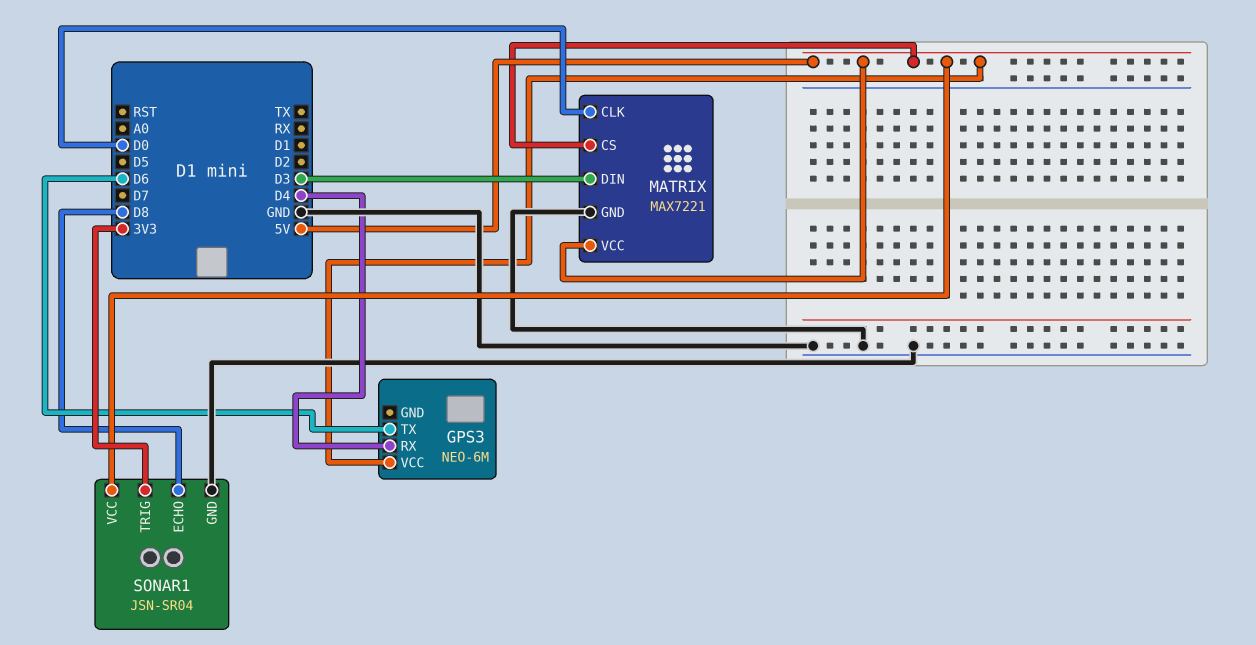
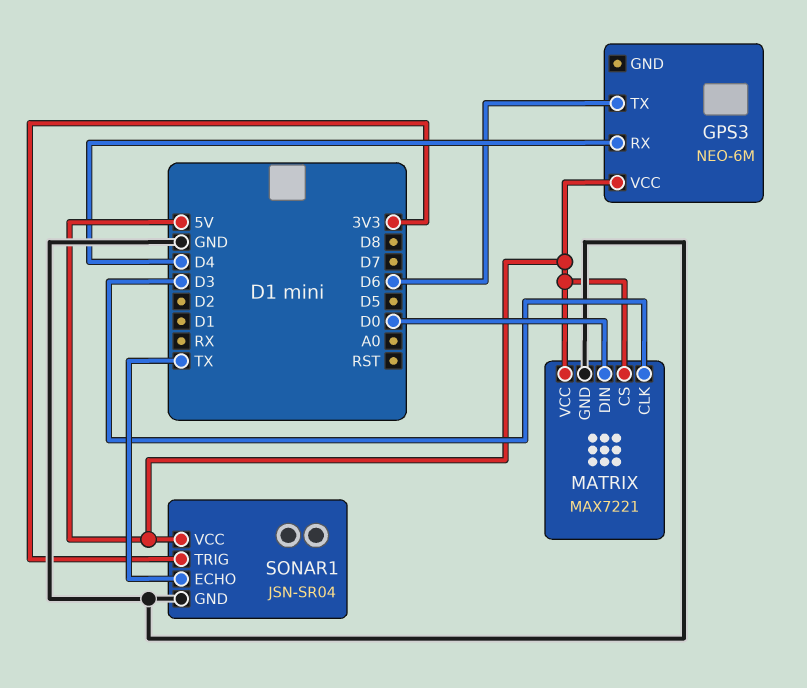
MATRIX pin CLK: D0 -> D3
MATRIX pin DIN: D3 -> D0
SONAR1 pin ECHO: D8 -> TX

